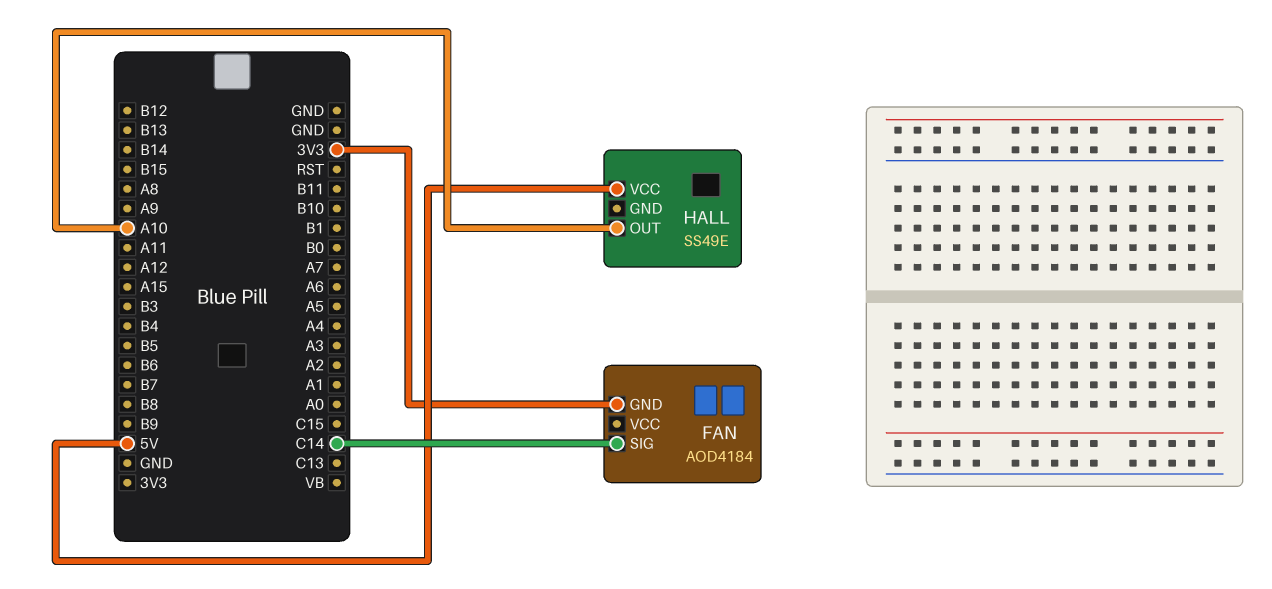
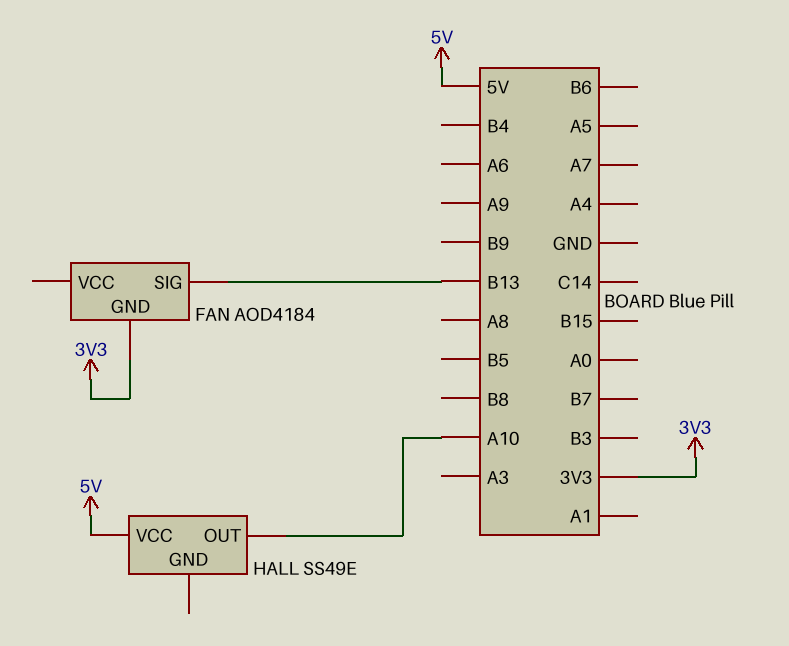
FAN pin SIG: C14 -> B13

